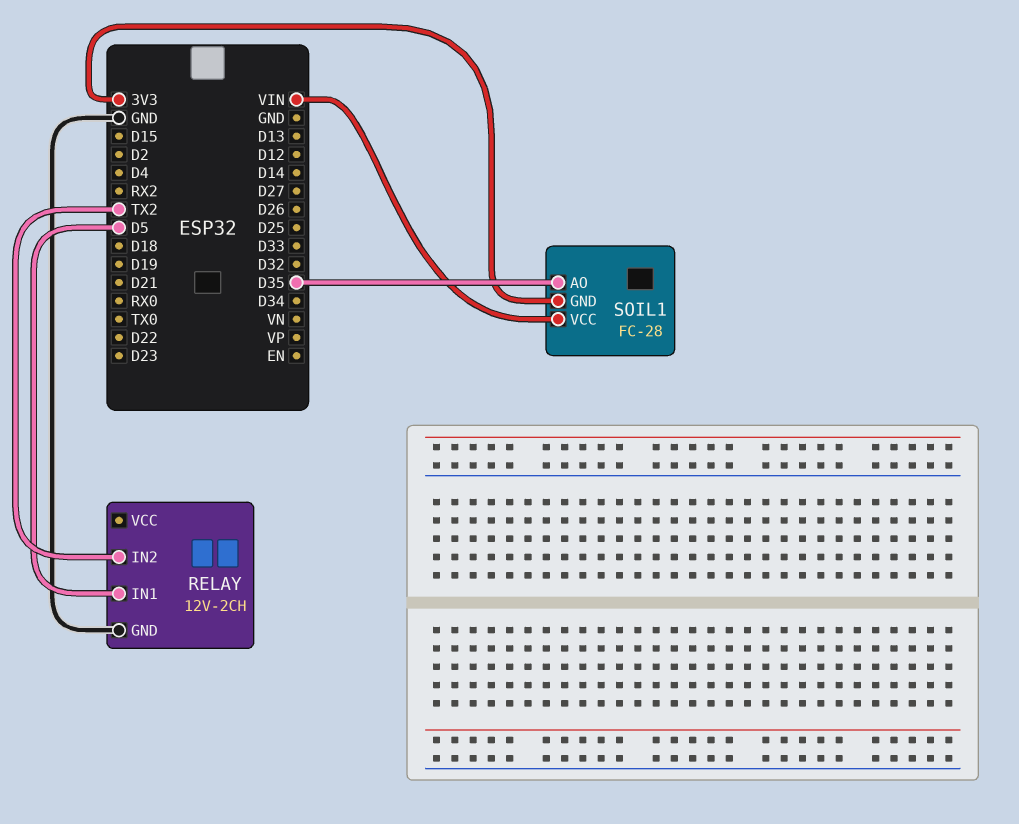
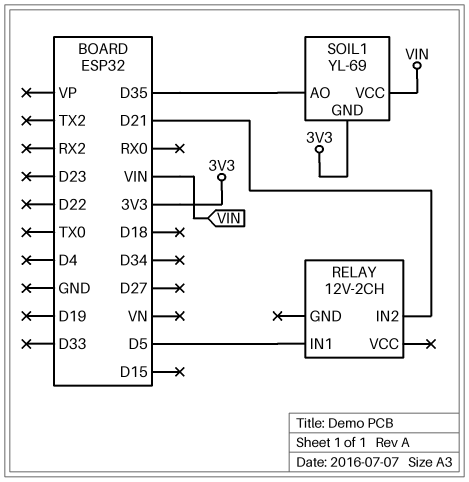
RELAY pin GND: GND -> none
RELAY pin IN2: TX2 -> D21
SOIL1: FC-28 -> YL-69

